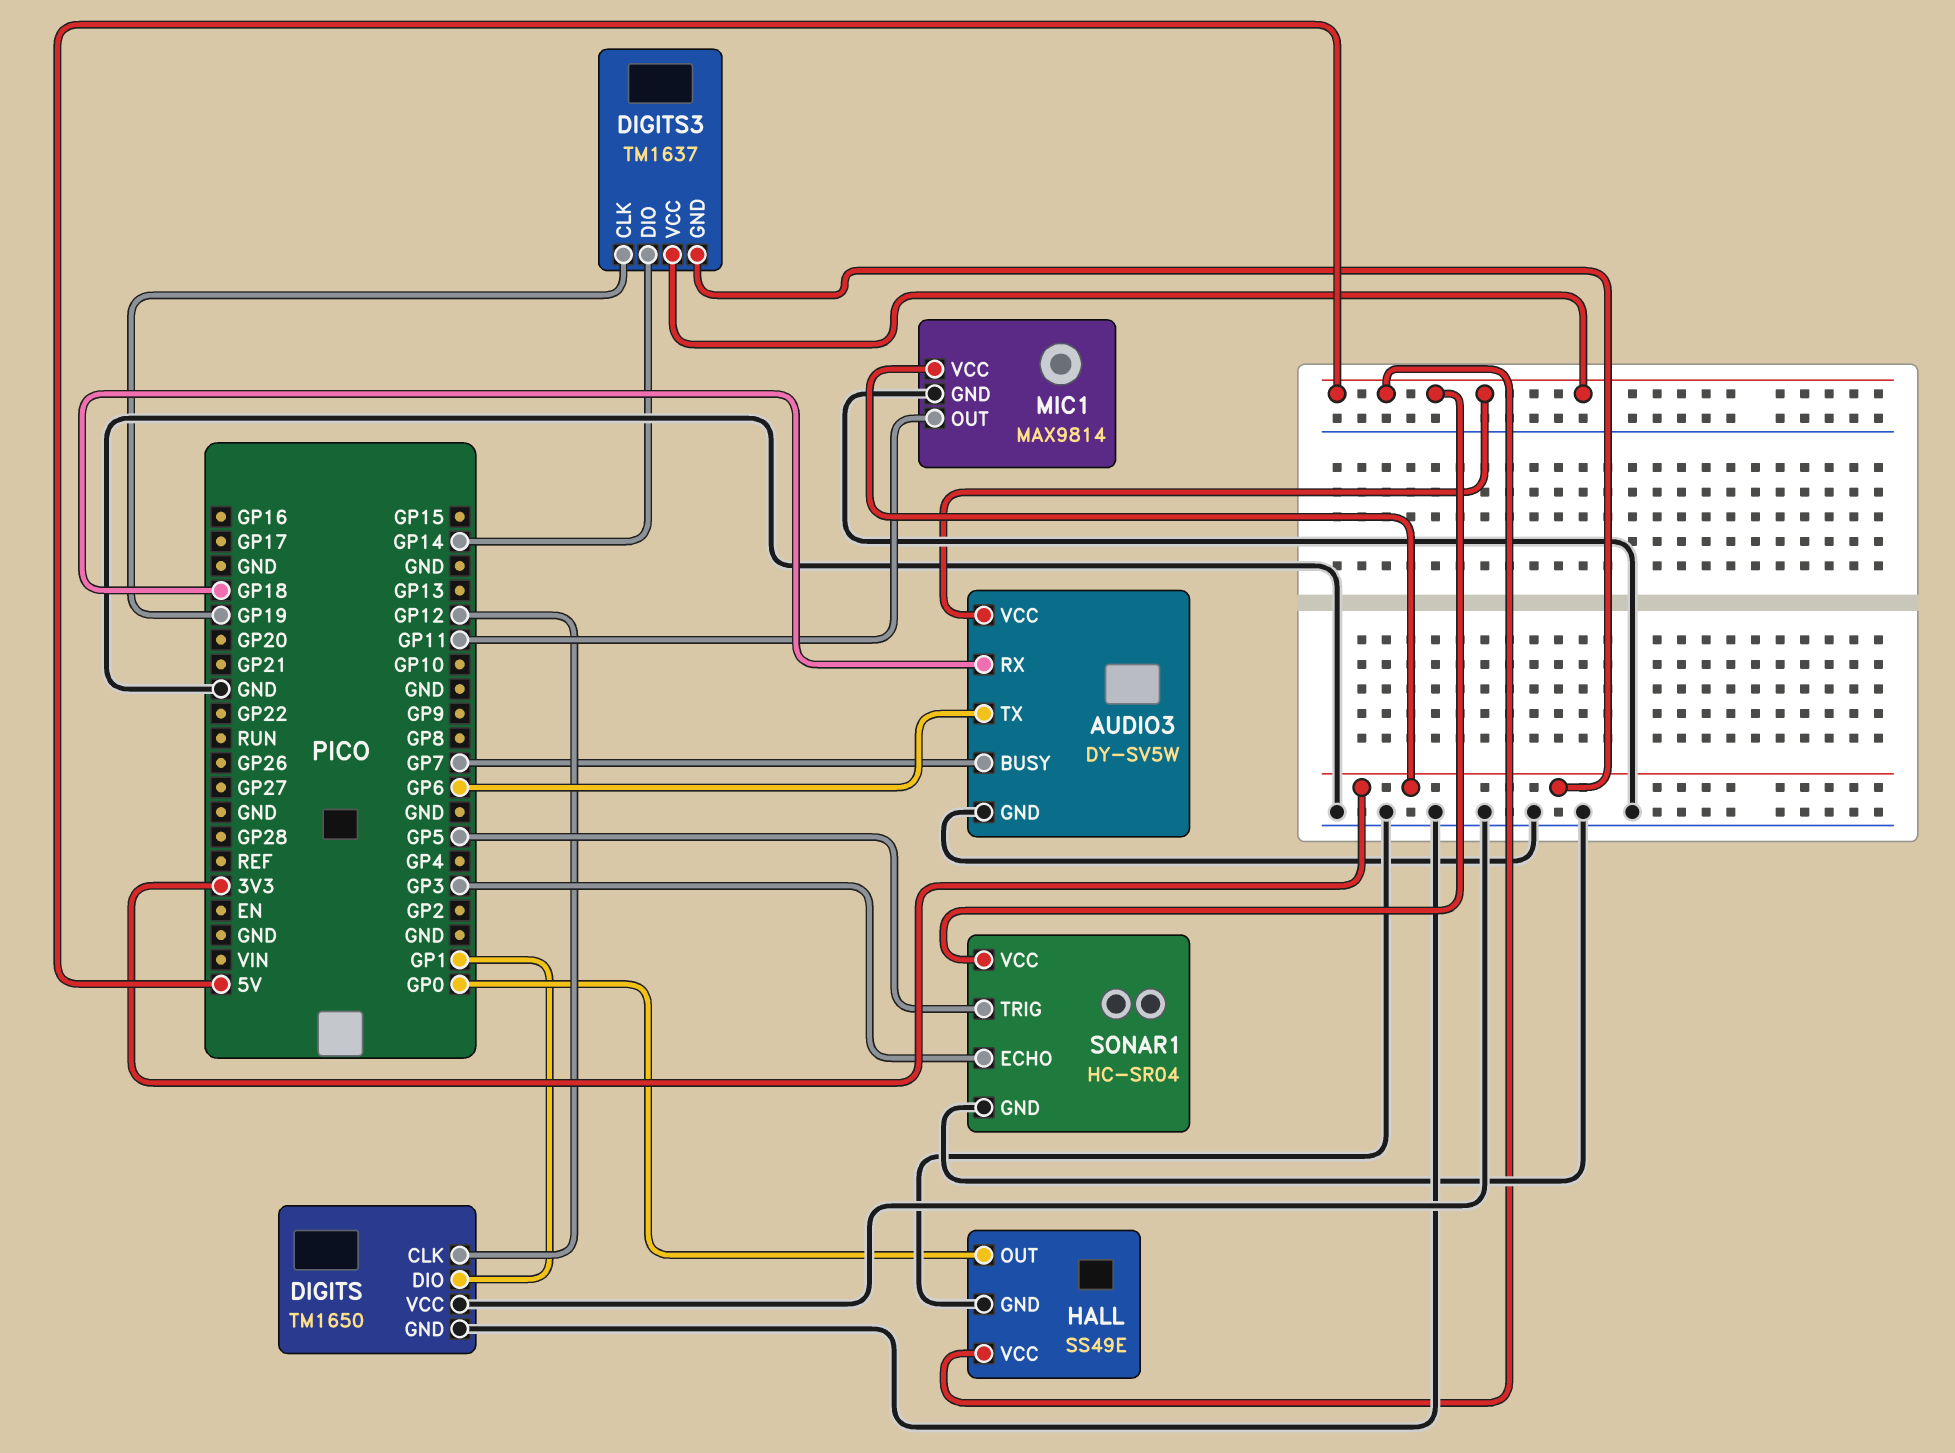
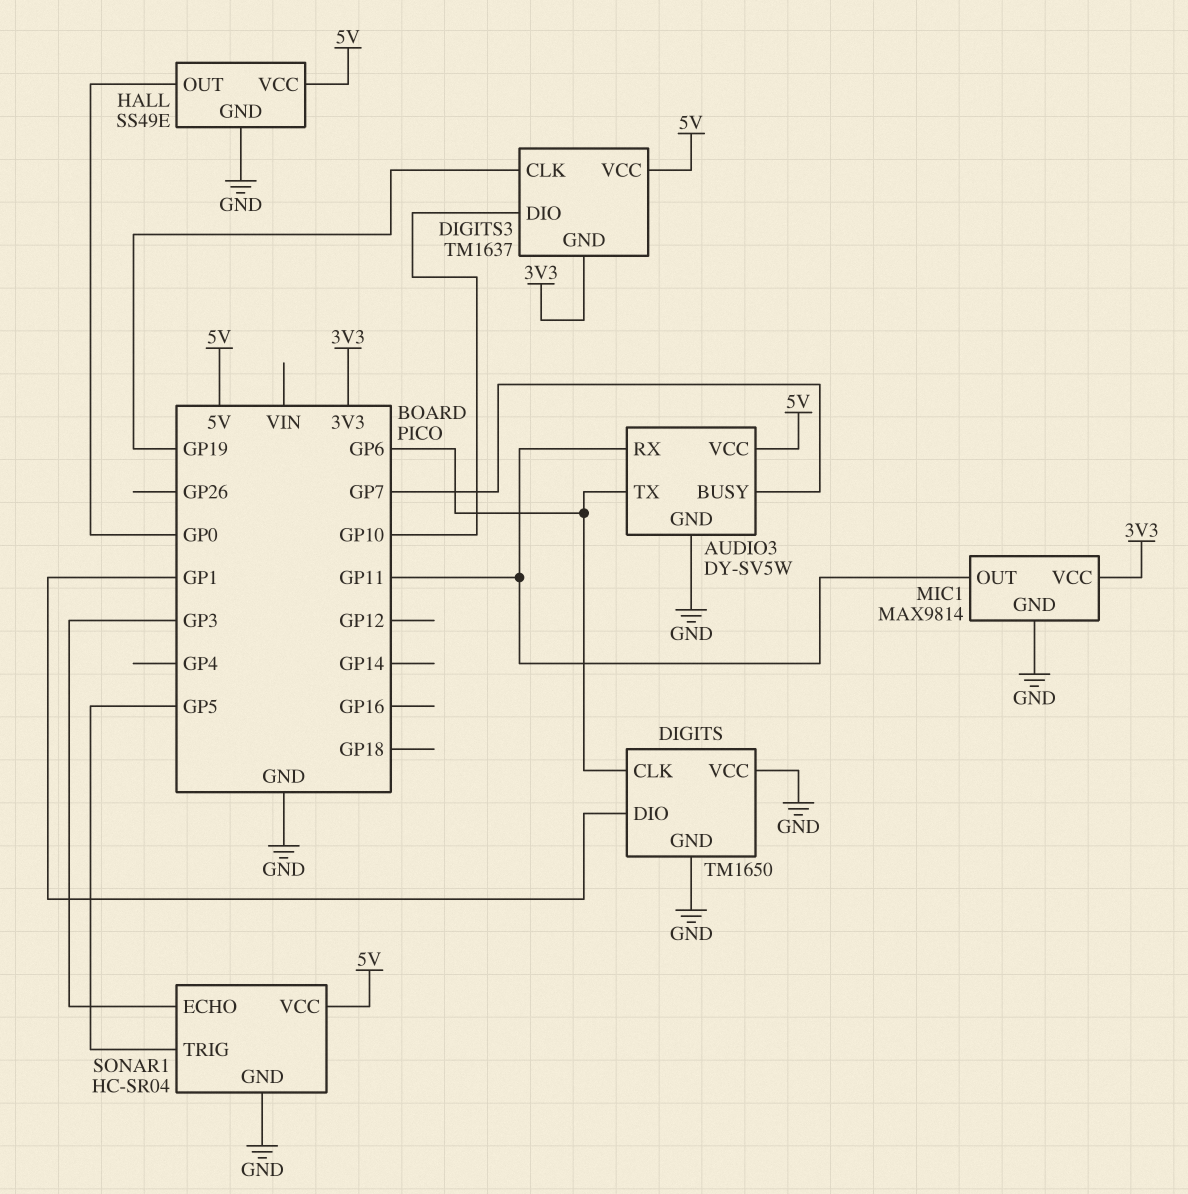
AUDIO3 pin RX: GP18 -> GP11
DIGITS pin CLK: GP12 -> GP6
DIGITS3 pin DIO: GP14 -> GP10

